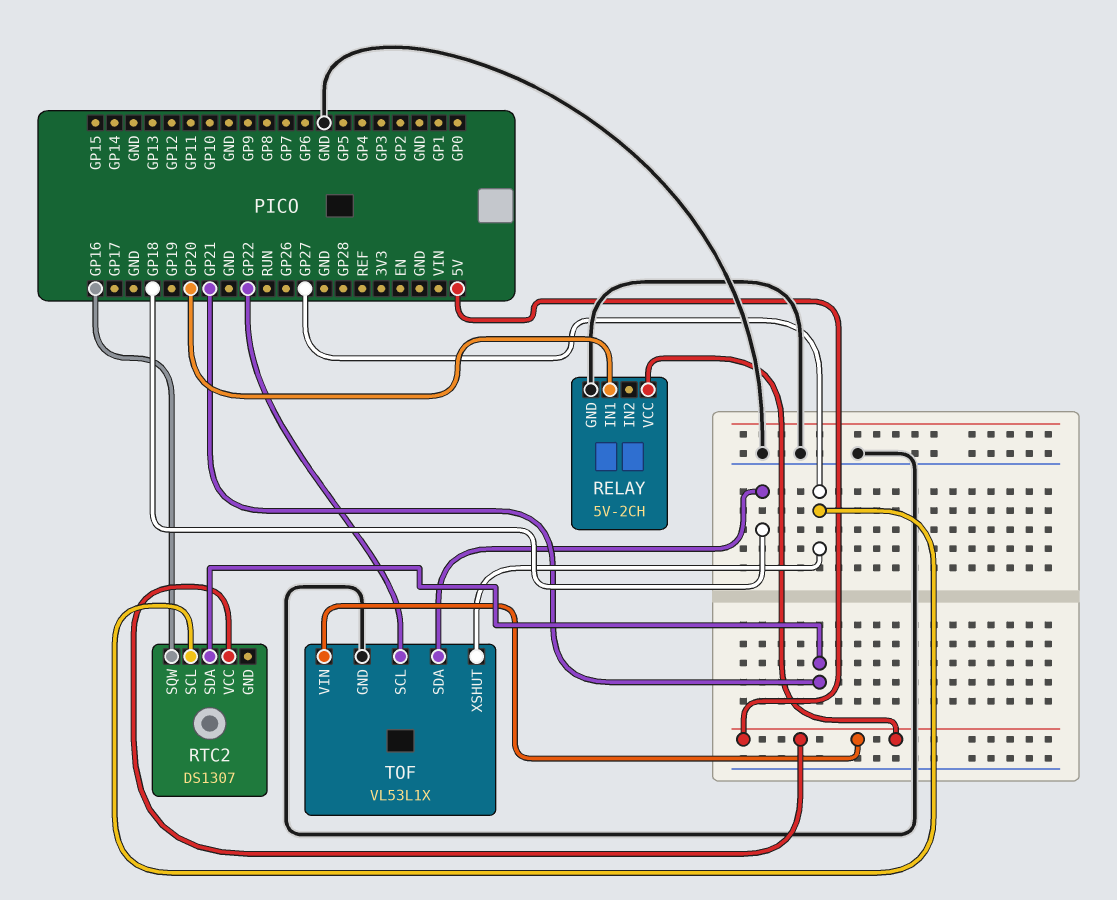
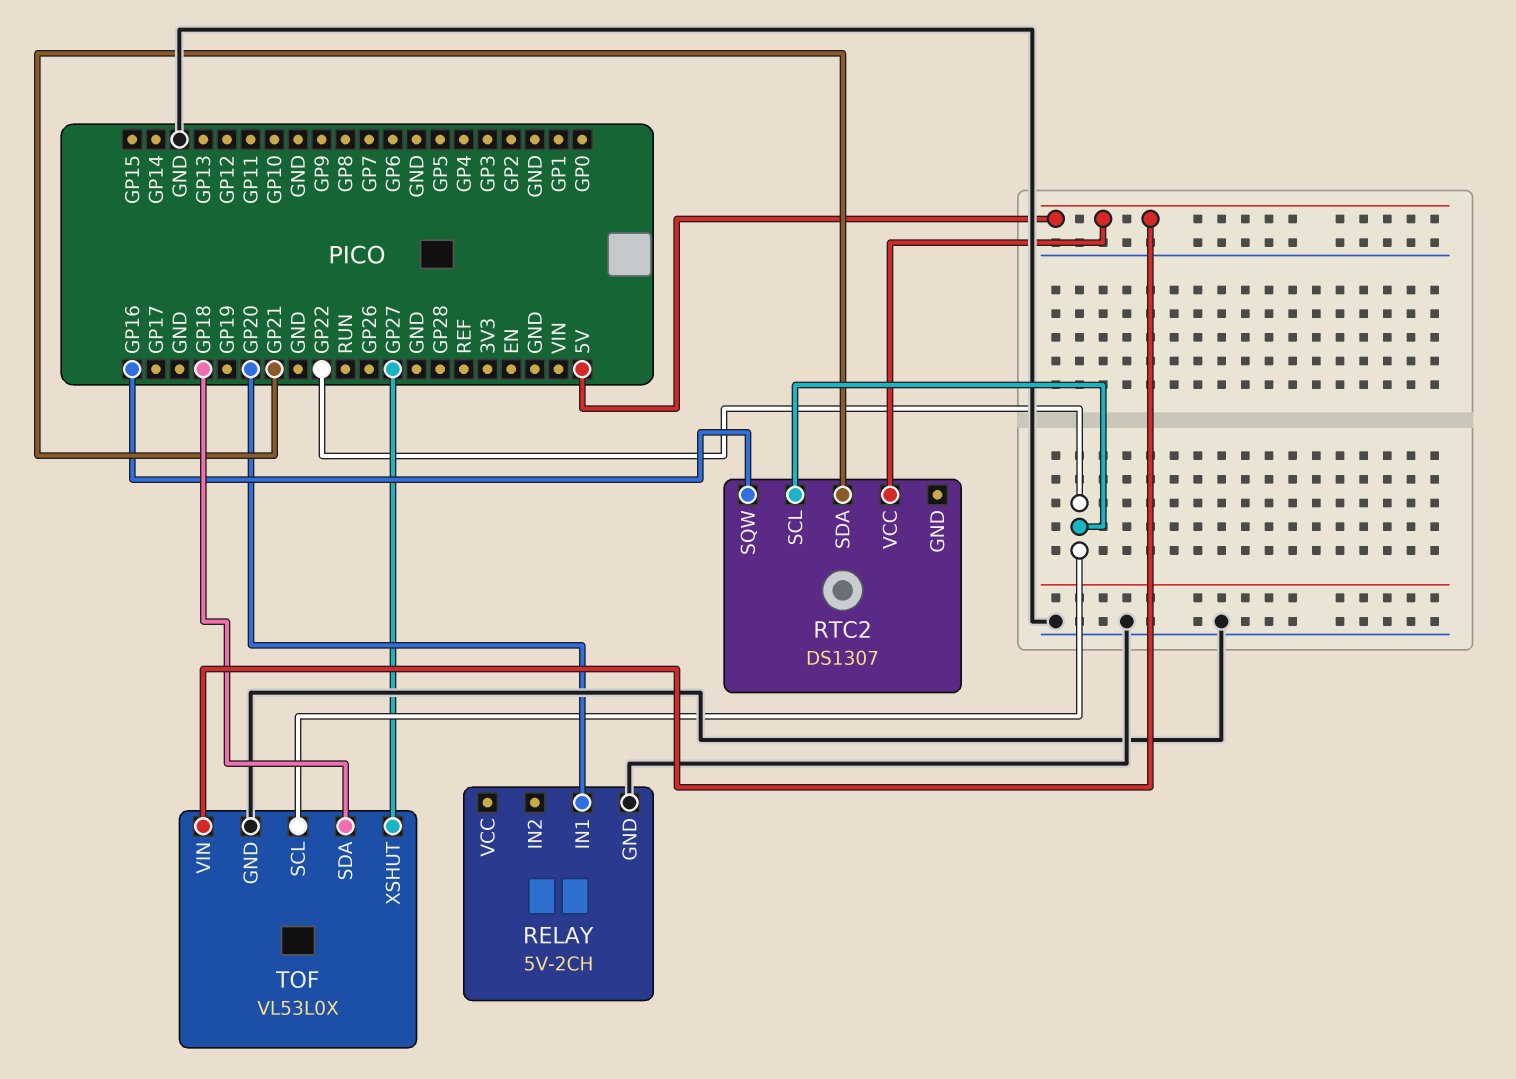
RELAY pin VCC: 5V -> none
RTC2 pin SCL: GP27 -> GP22
TOF: VL53L1X -> VL53L0X

